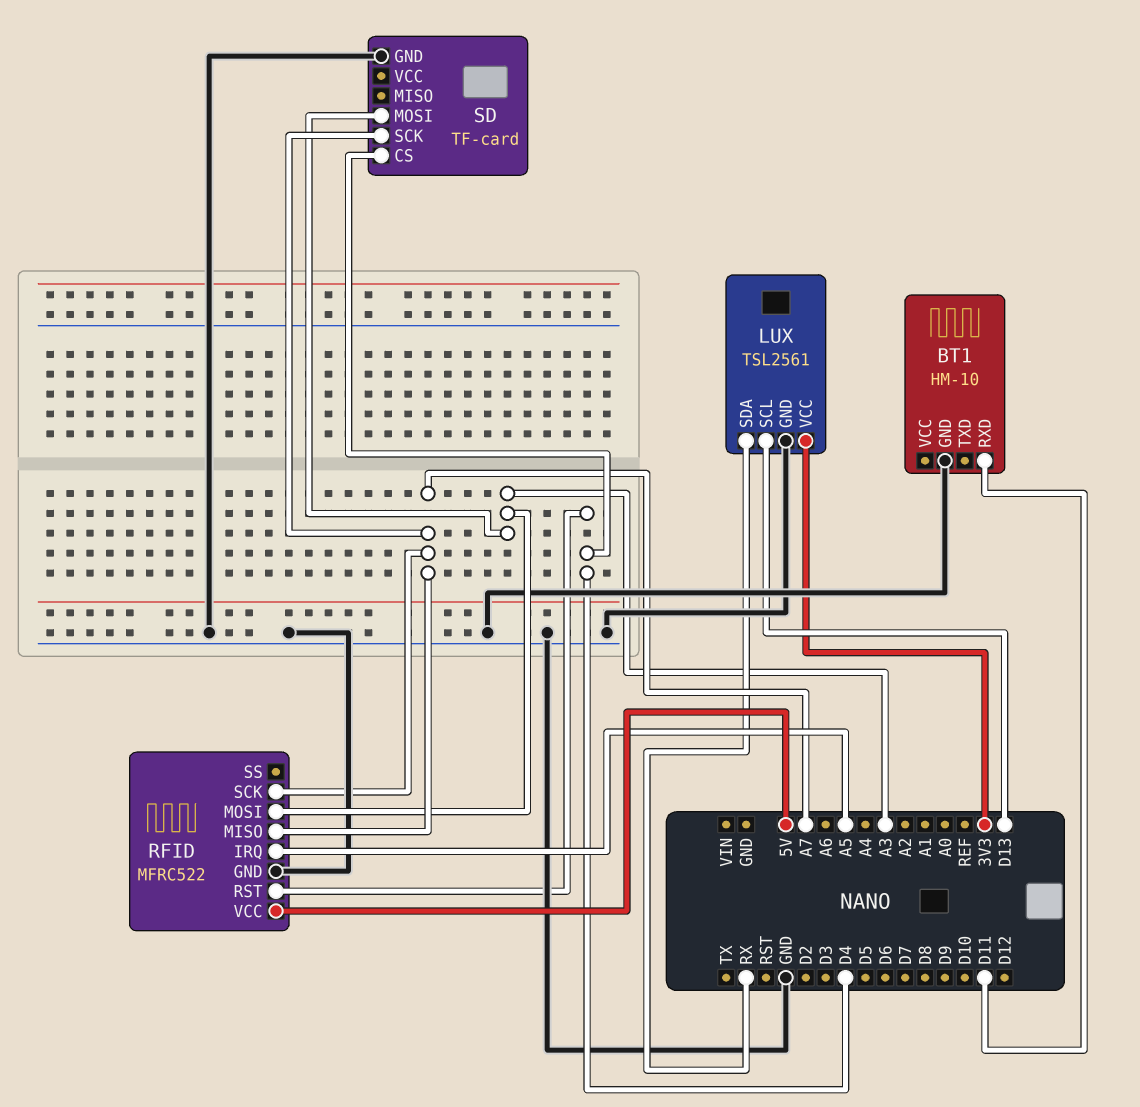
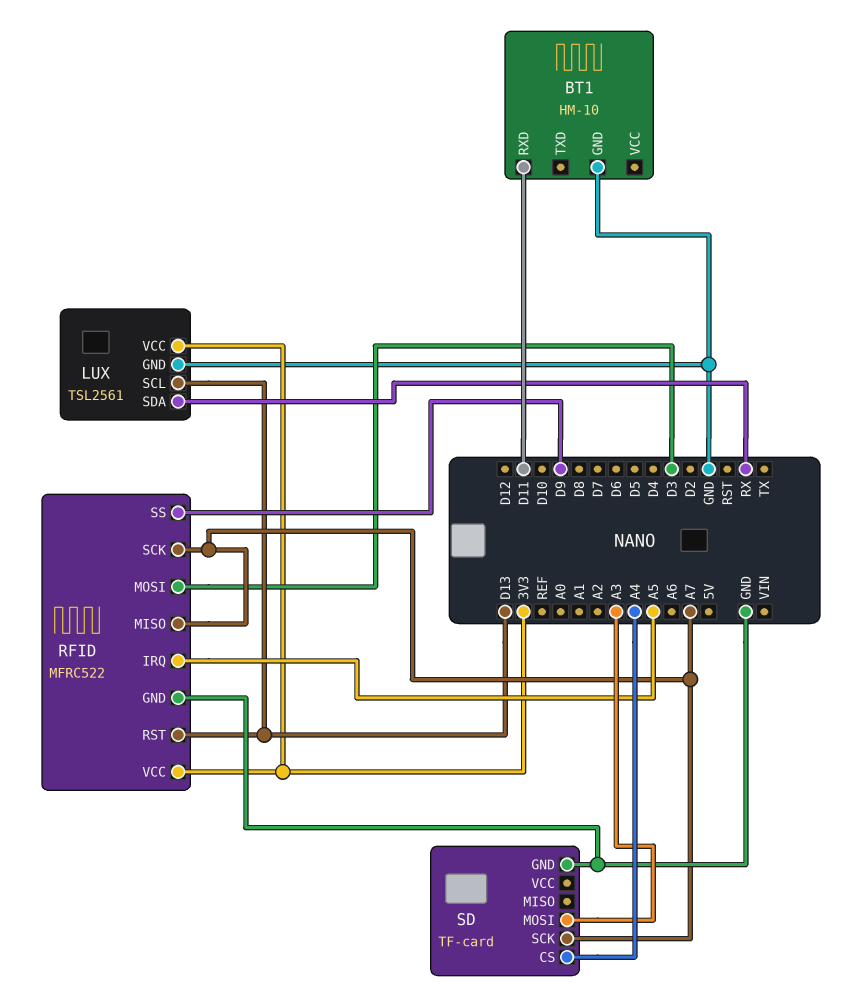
RFID pin MOSI: A3 -> D3
RFID pin RST: D4 -> D13
RFID pin SS: none -> D9
RFID pin VCC: 5V -> 3V3
SD pin CS: D4 -> A4

